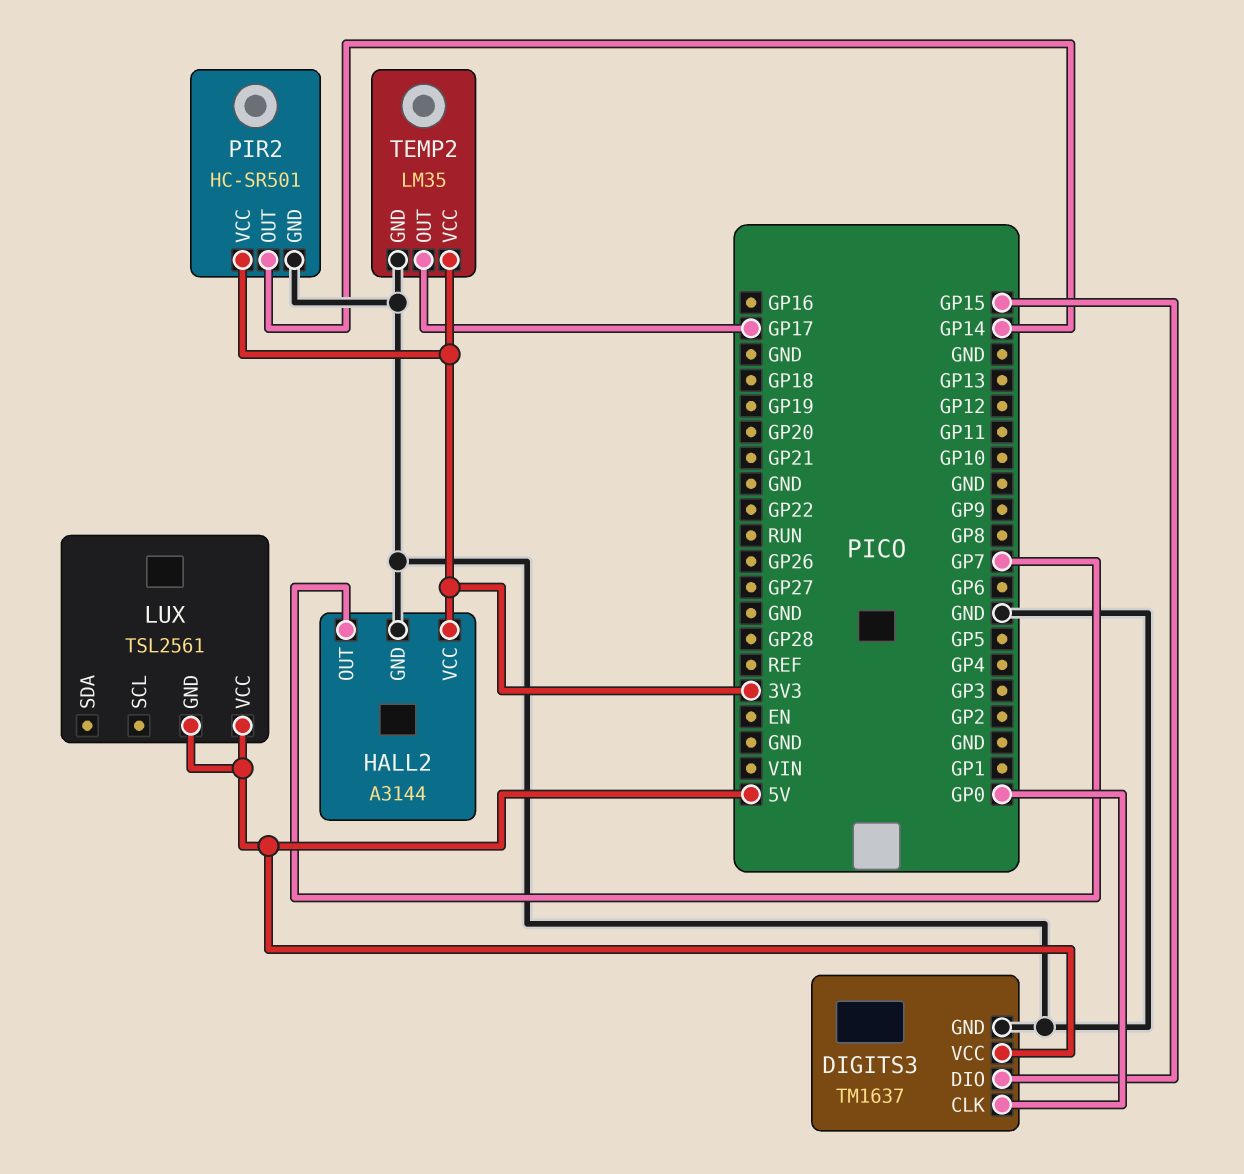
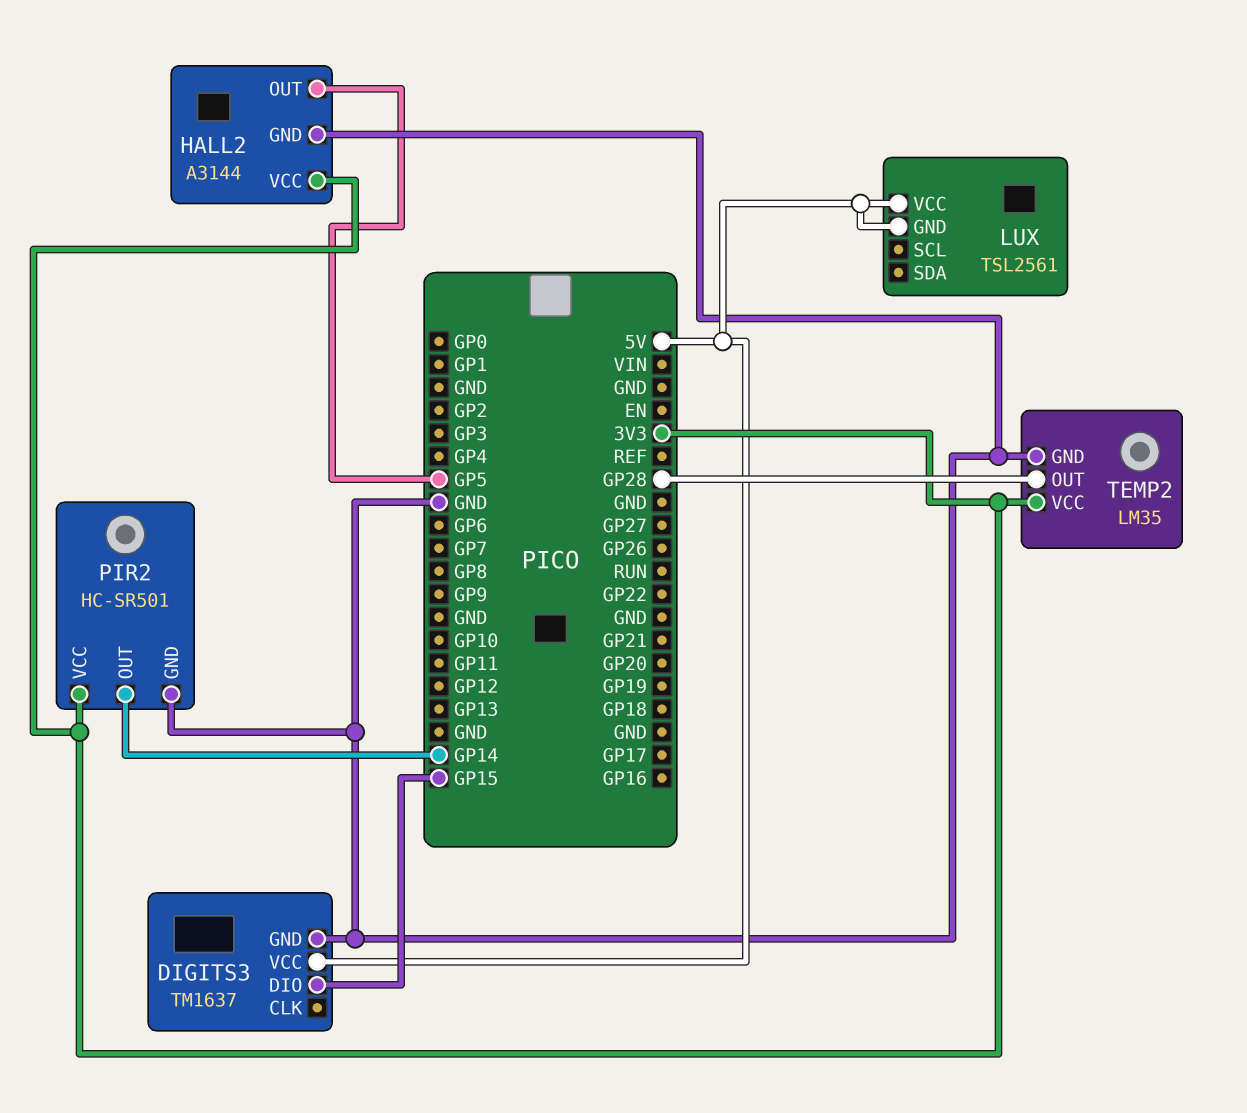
DIGITS3 pin CLK: GP0 -> none
HALL2 pin OUT: GP7 -> GP5
TEMP2 pin OUT: GP17 -> GP28

